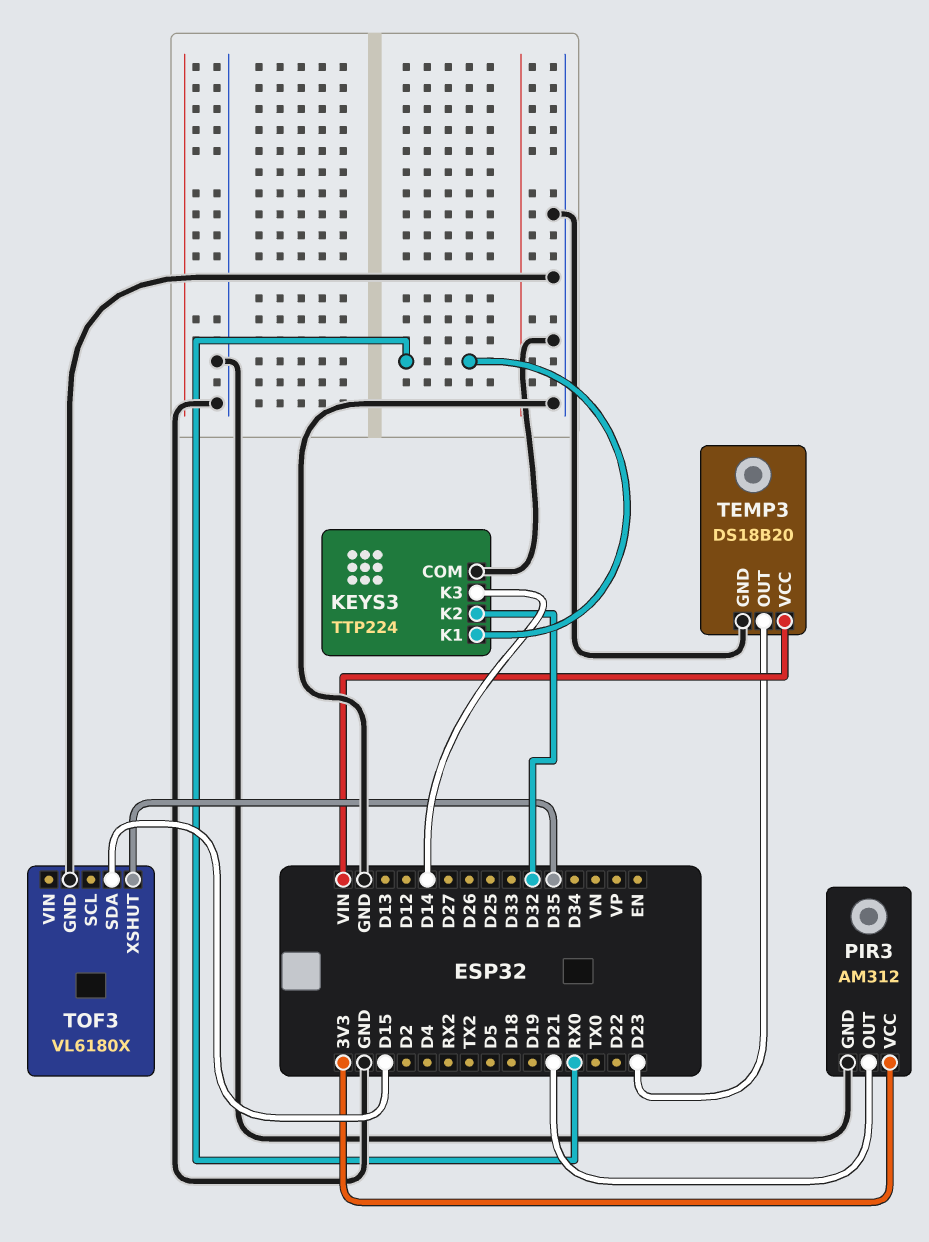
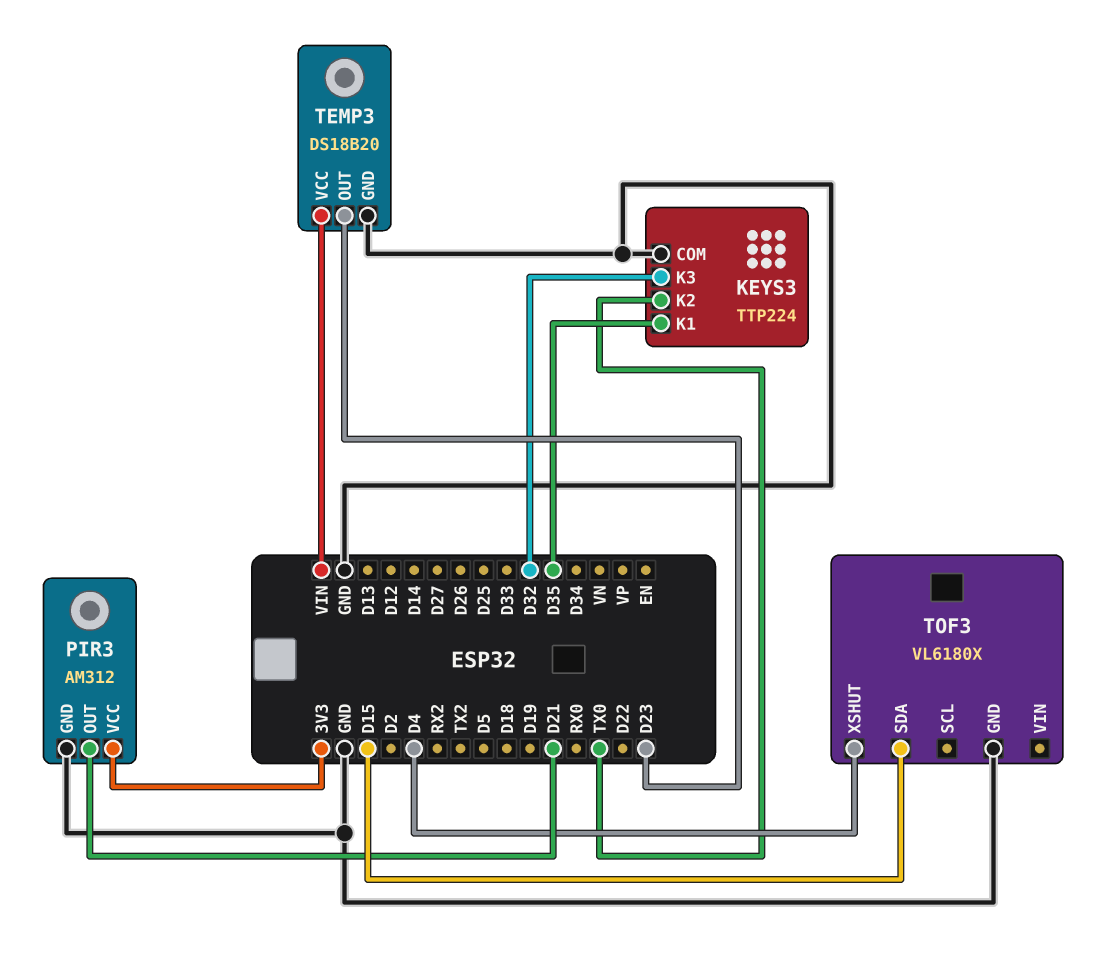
KEYS3 pin K1: RX0 -> D35
KEYS3 pin K2: D32 -> TX0
KEYS3 pin K3: D14 -> D32
TOF3 pin XSHUT: D35 -> D4

